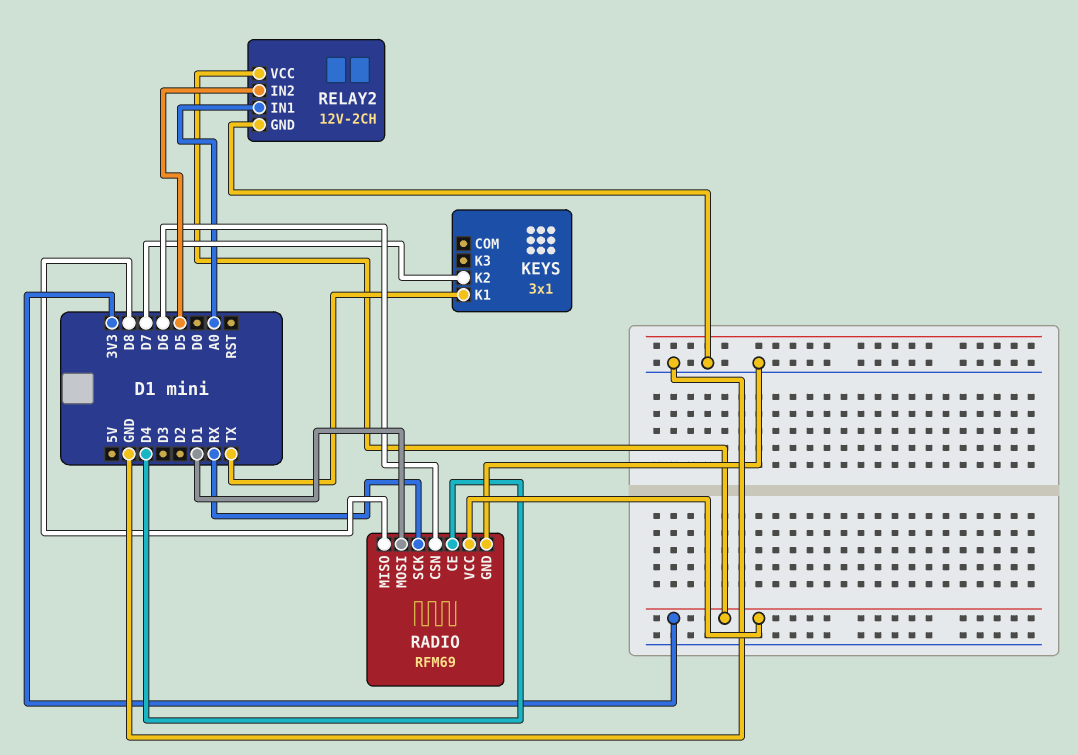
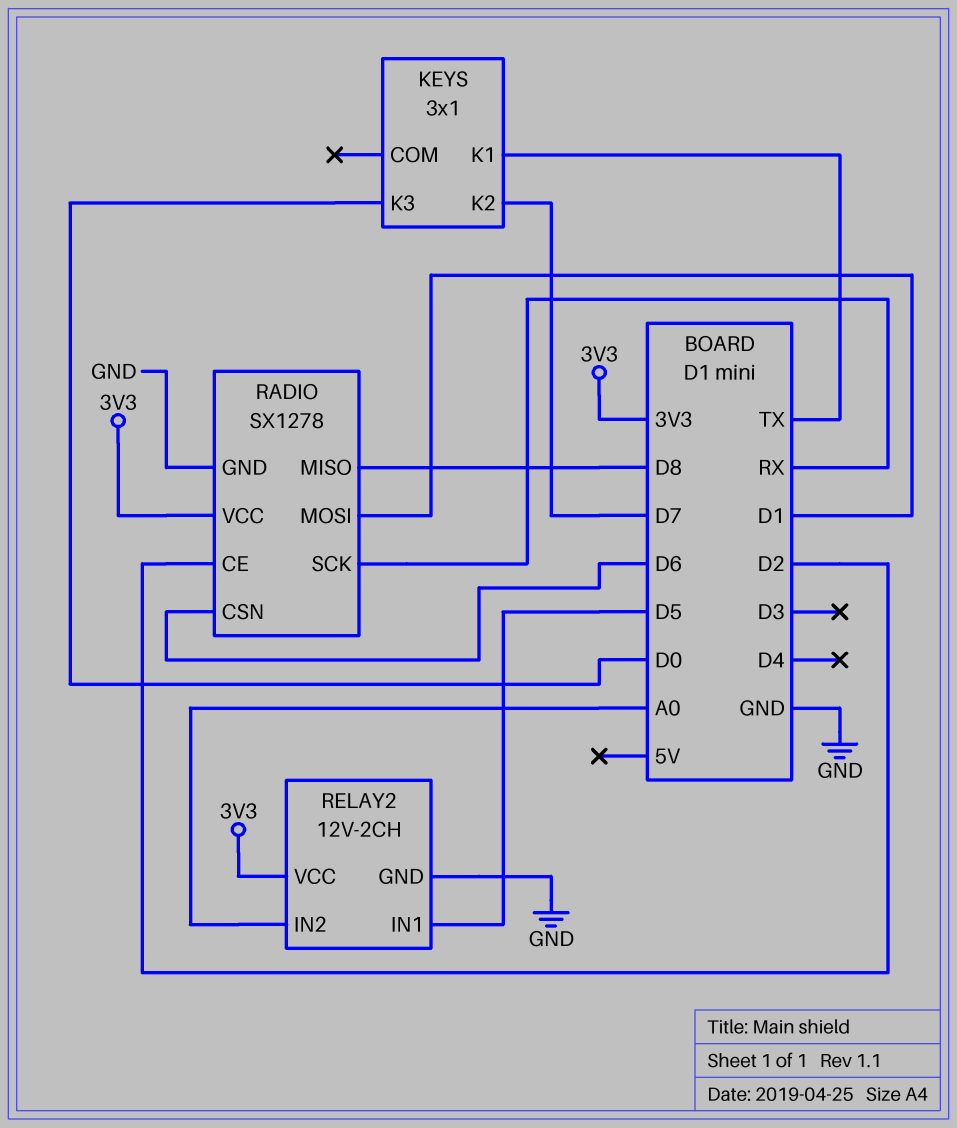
KEYS pin K3: none -> D0
RADIO: RFM69 -> SX1278
RADIO pin CE: D4 -> D2
RELAY2 pin IN1: A0 -> D5
RELAY2 pin IN2: D5 -> A0

